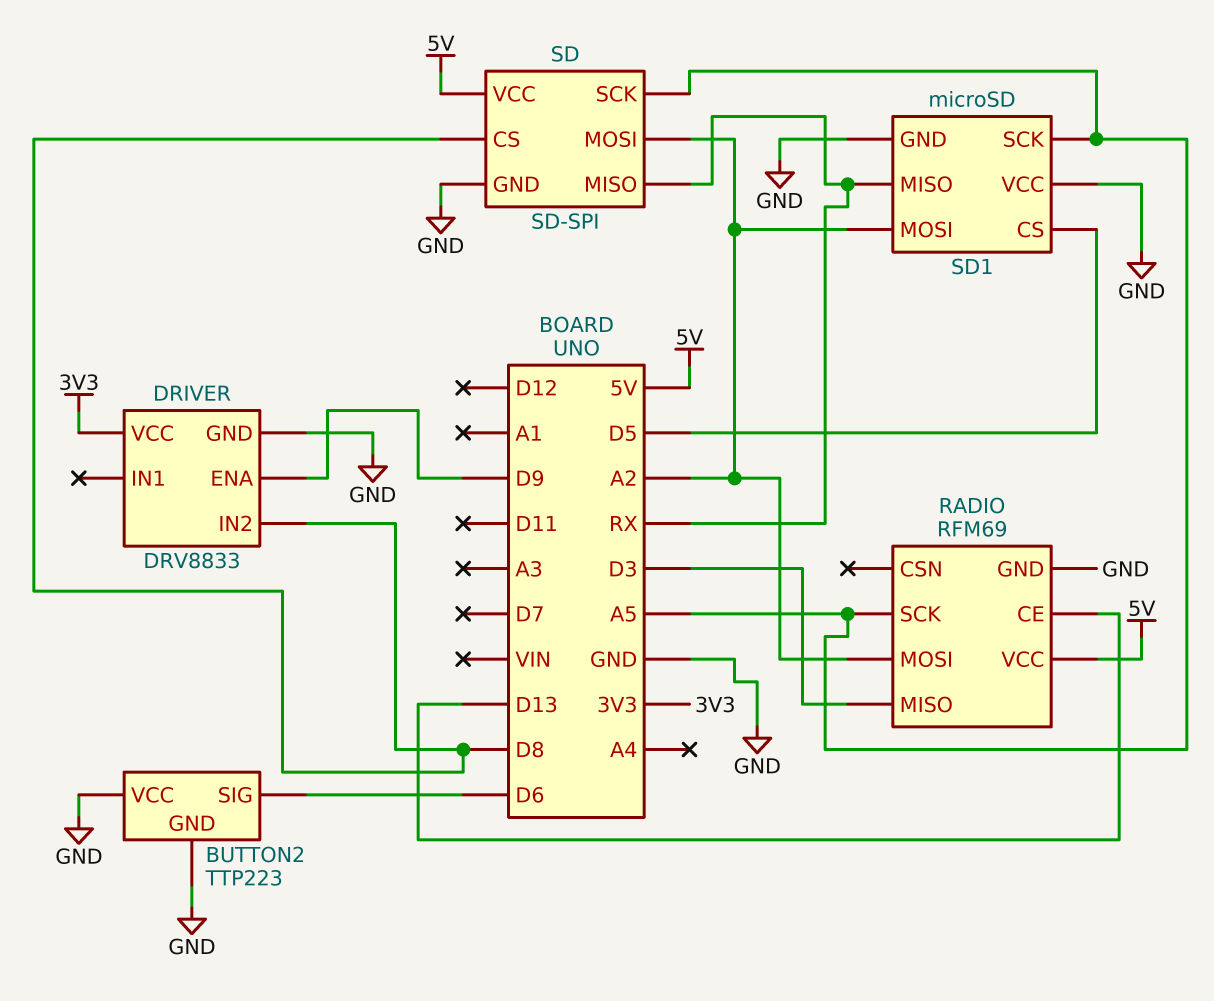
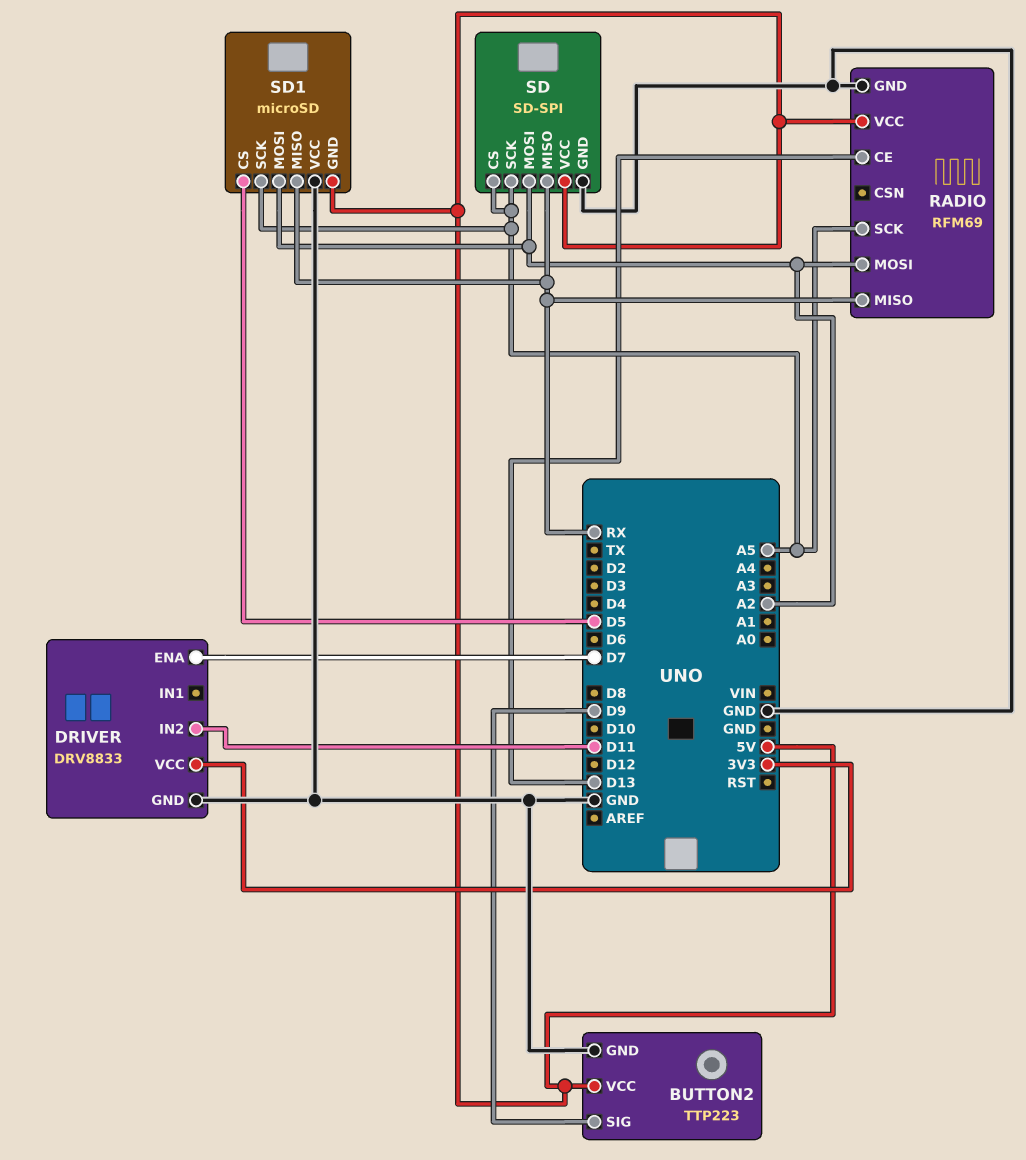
BUTTON2 pin SIG: D6 -> D9
BUTTON2 pin VCC: GND -> 5V
DRIVER pin ENA: D9 -> D7
DRIVER pin IN2: D8 -> D11
RADIO pin MISO: D3 -> RX
SD pin CS: D8 -> A5
SD1 pin GND: GND -> 5V

